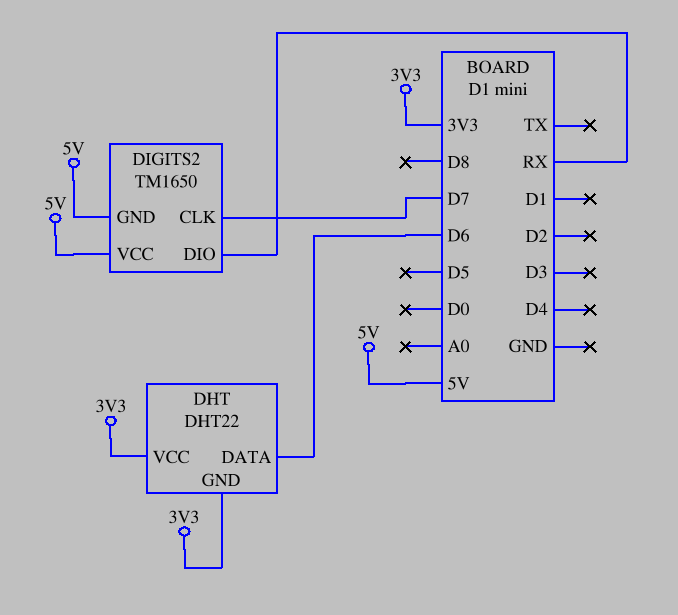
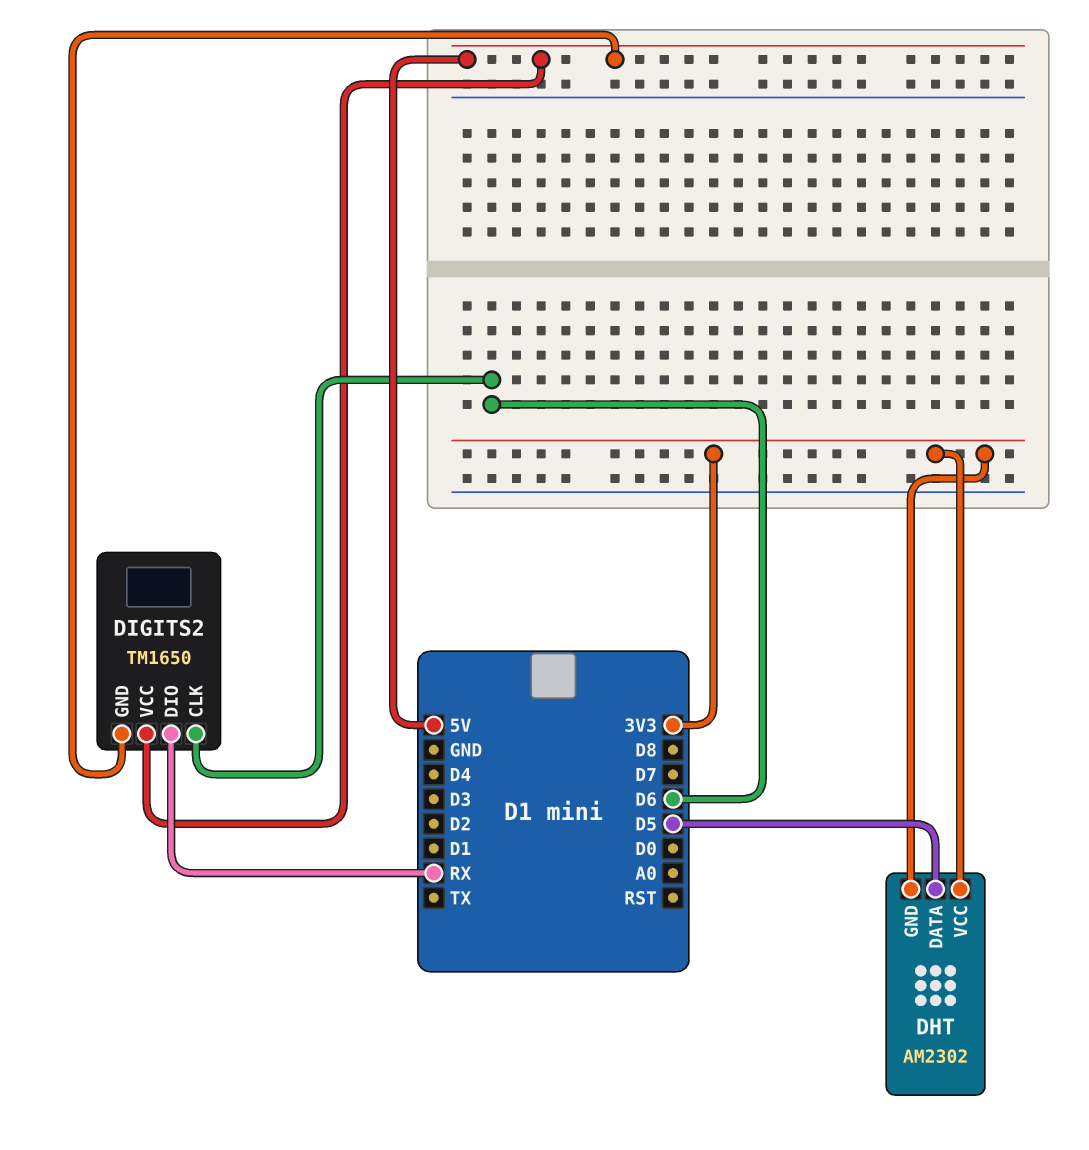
DHT: DHT22 -> AM2302
DHT pin DATA: D6 -> D5
DIGITS2 pin CLK: D7 -> D6

